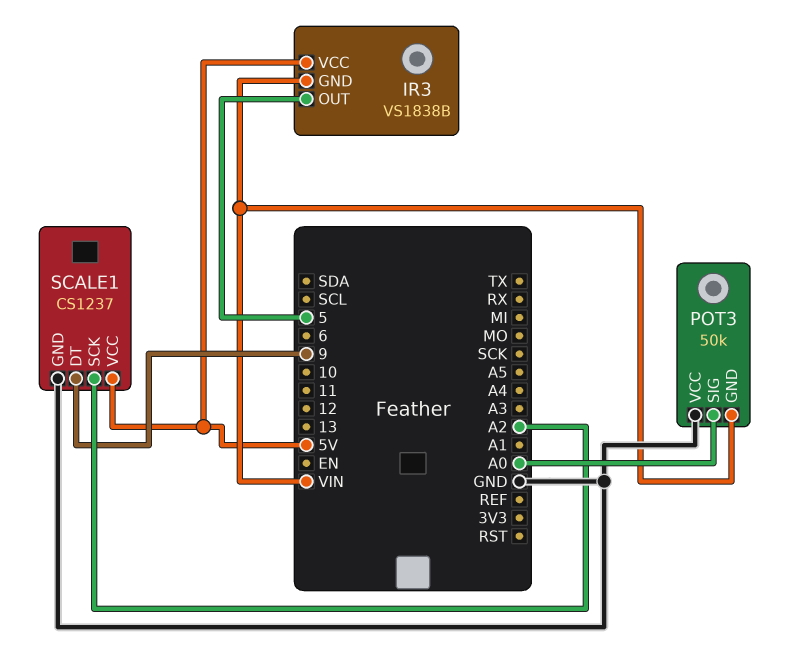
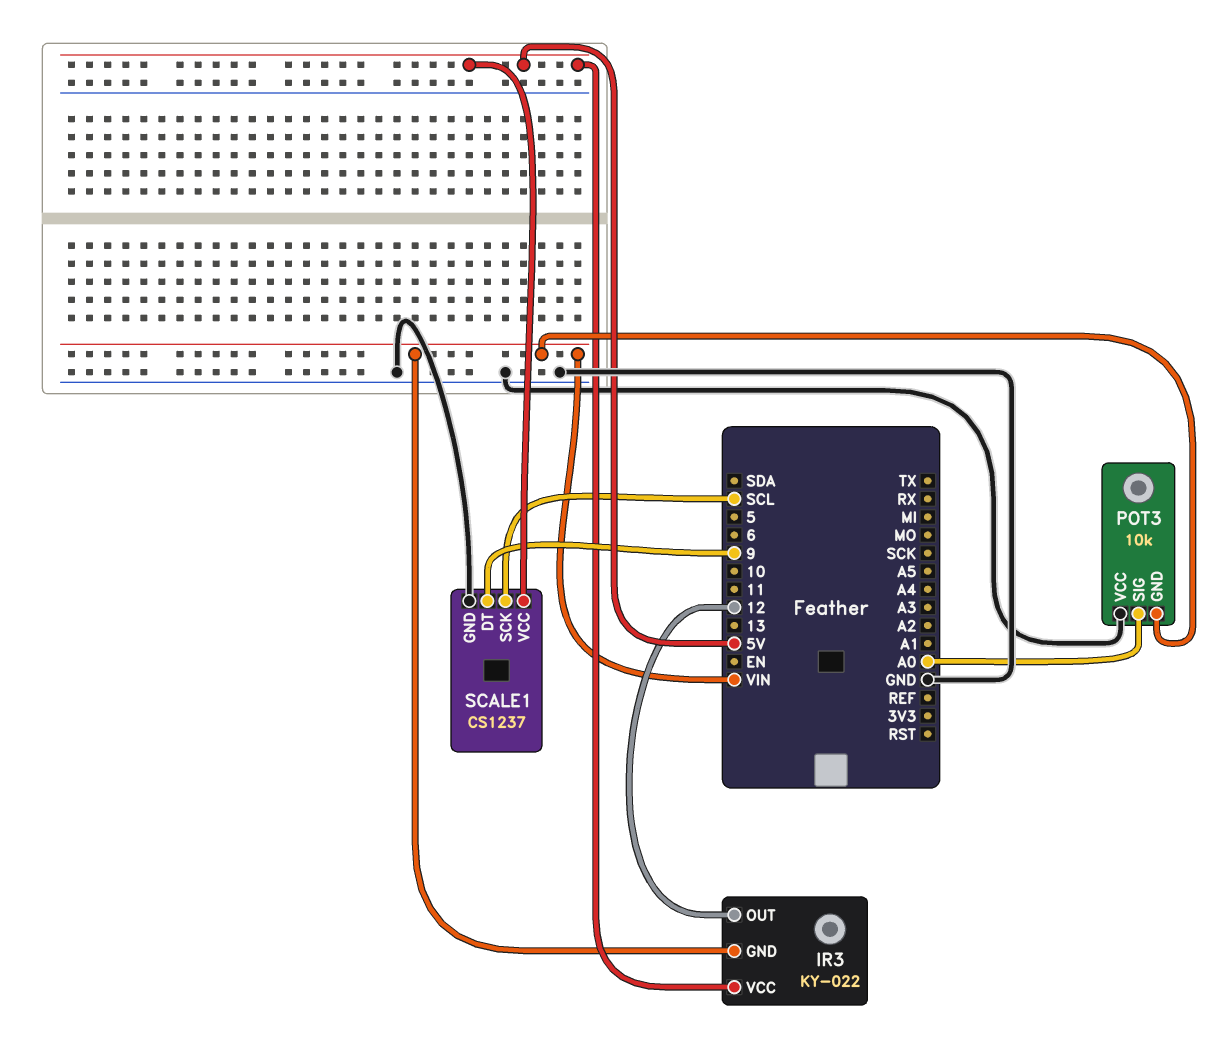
IR3: VS1838B -> KY-022
IR3 pin OUT: 5 -> 12
POT3: 50k -> 10k
SCALE1 pin SCK: A2 -> SCL

